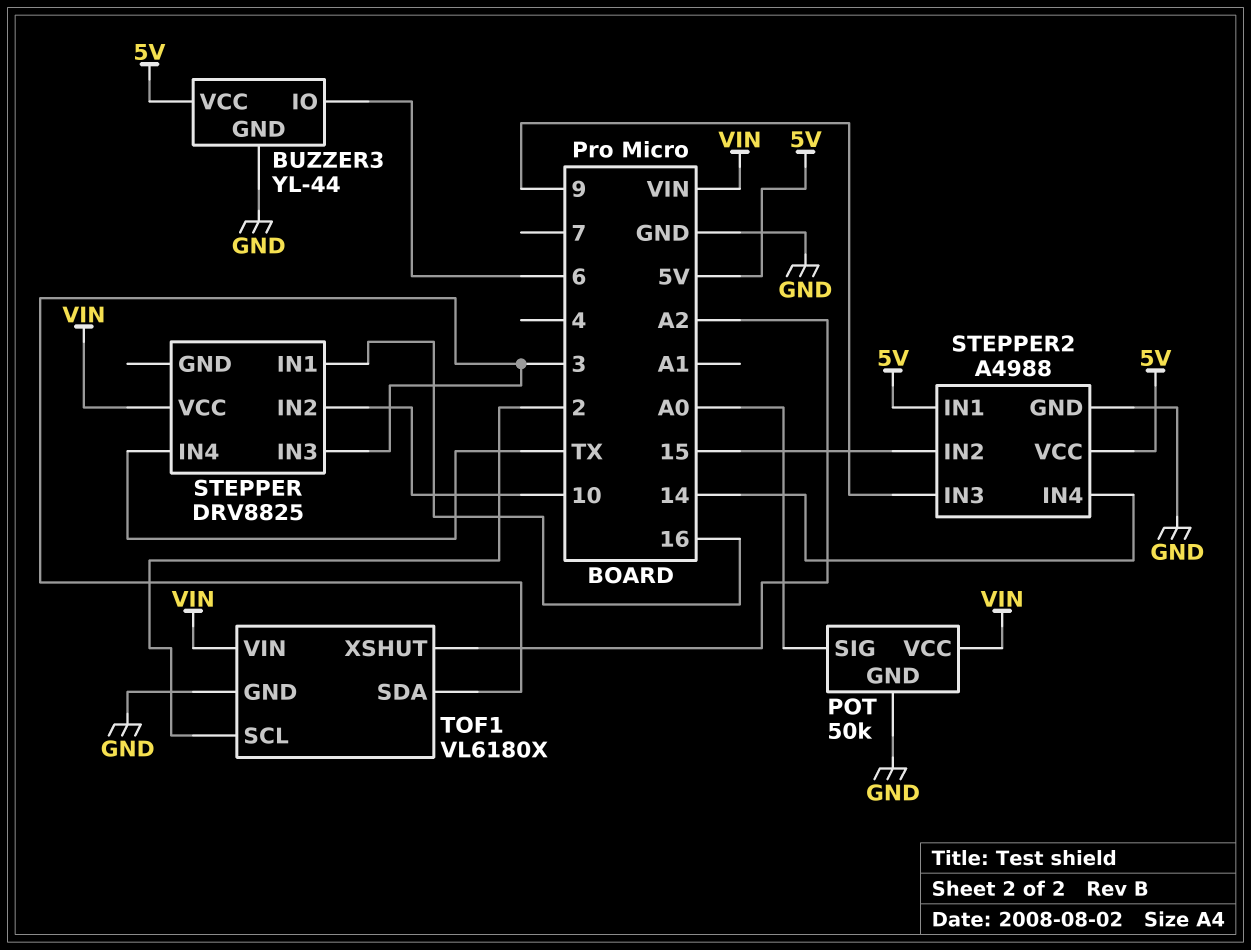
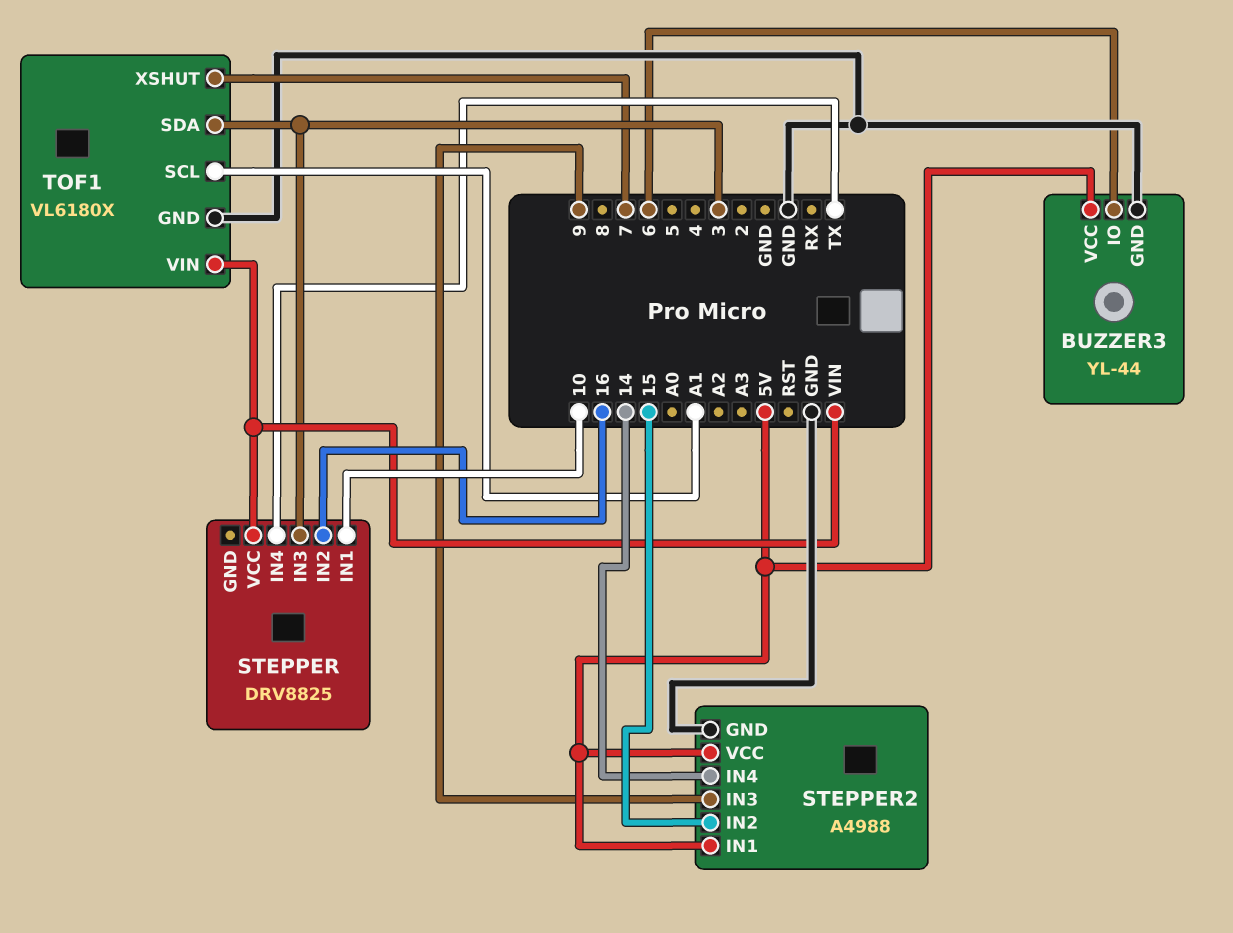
POT: 50k -> none
POT pin GND: GND -> none
POT pin SIG: A0 -> none
POT pin VCC: VIN -> none
STEPPER pin IN1: 16 -> 10
STEPPER pin IN2: 10 -> 16
TOF1 pin SCL: 2 -> A1
TOF1 pin XSHUT: A2 -> 7

